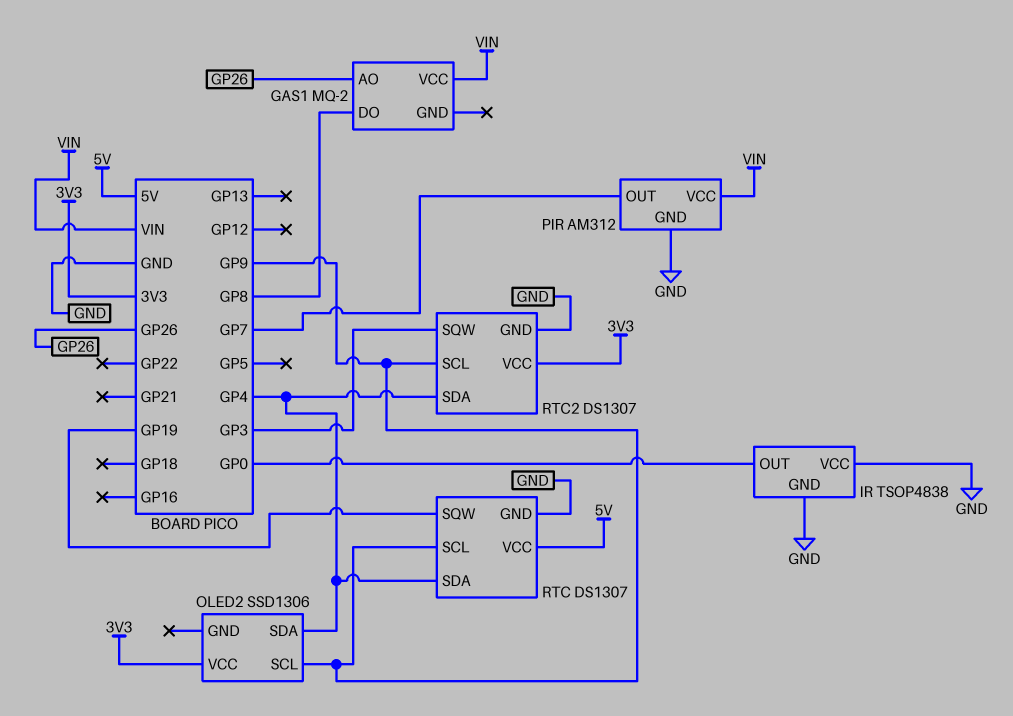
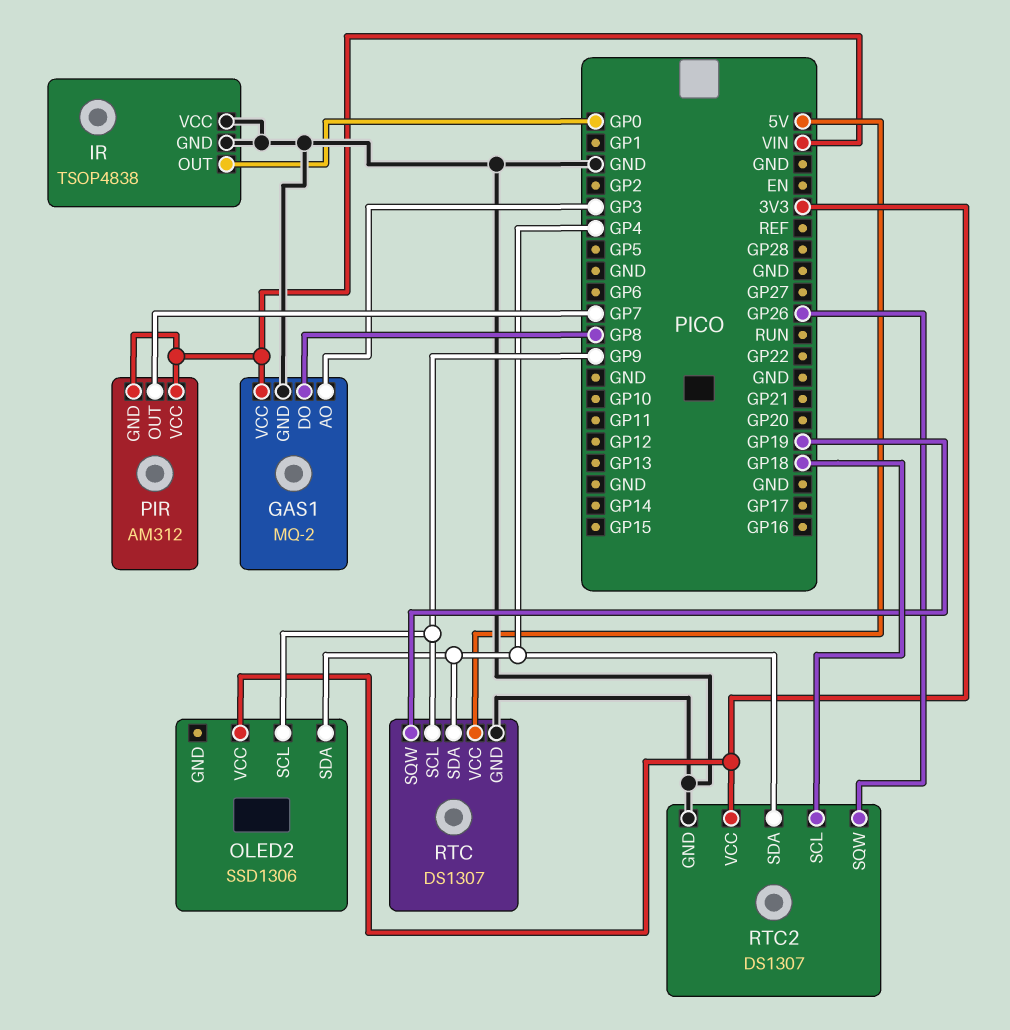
GAS1 pin AO: GP26 -> GP3
GAS1 pin GND: none -> GND
PIR pin GND: GND -> VIN
RTC2 pin SCL: GP9 -> GP18
RTC2 pin SQW: GP3 -> GP26

